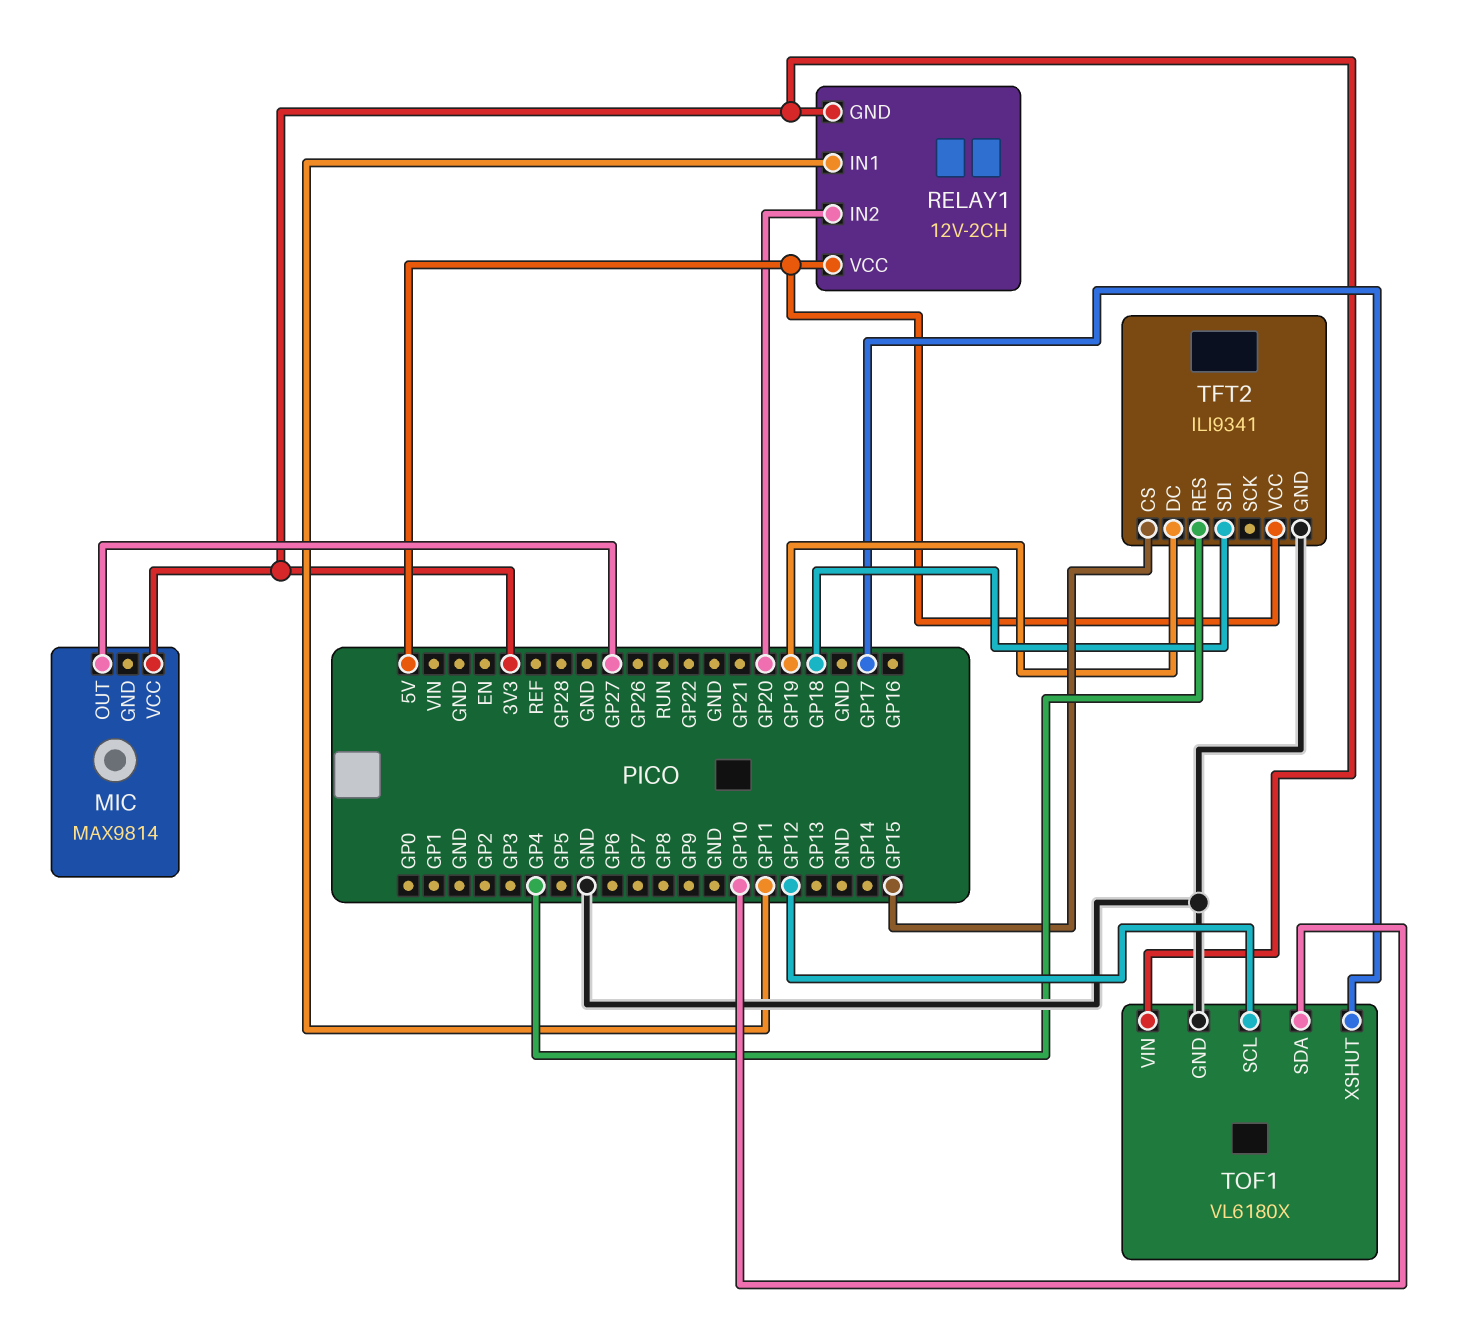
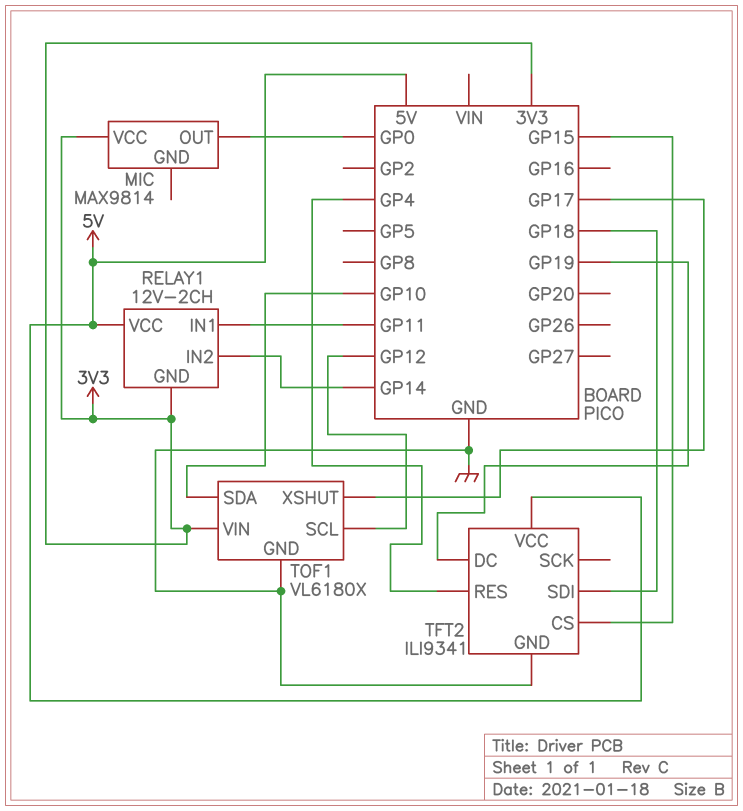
MIC pin OUT: GP27 -> GP0
RELAY1 pin IN2: GP20 -> GP14

